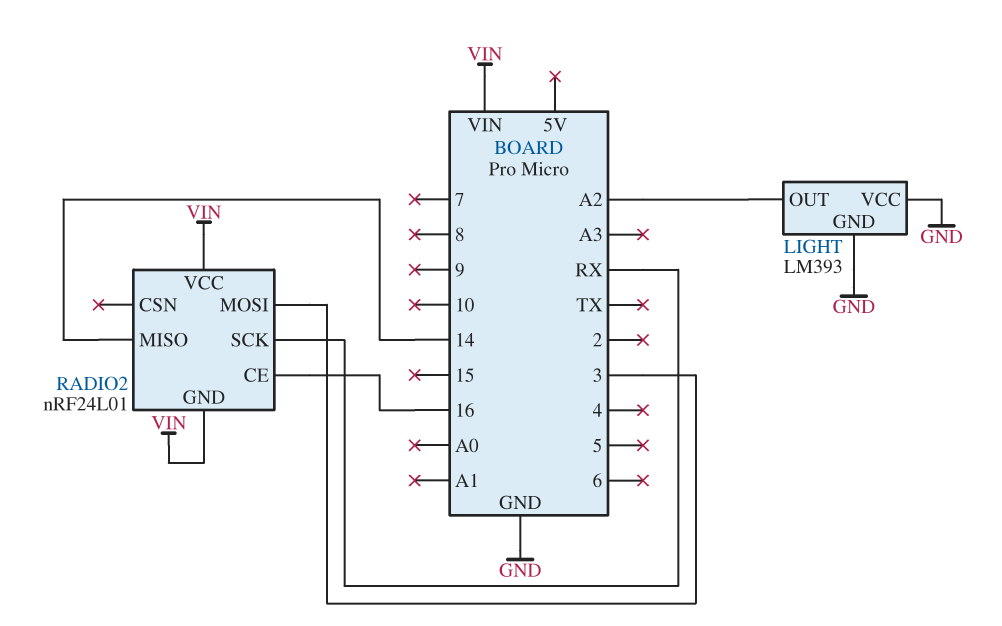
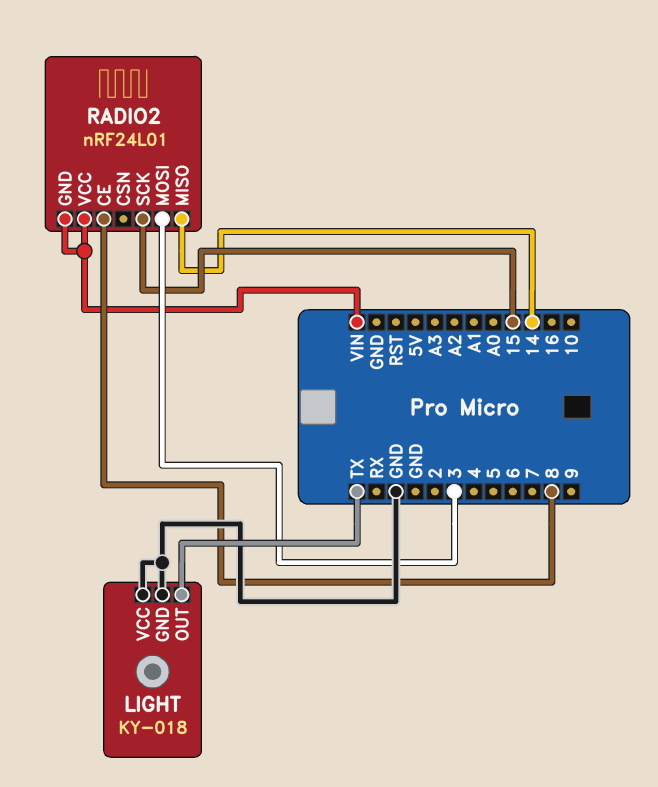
LIGHT: LM393 -> KY-018
LIGHT pin OUT: A2 -> TX
RADIO2 pin CE: 16 -> 8
RADIO2 pin SCK: RX -> 15

